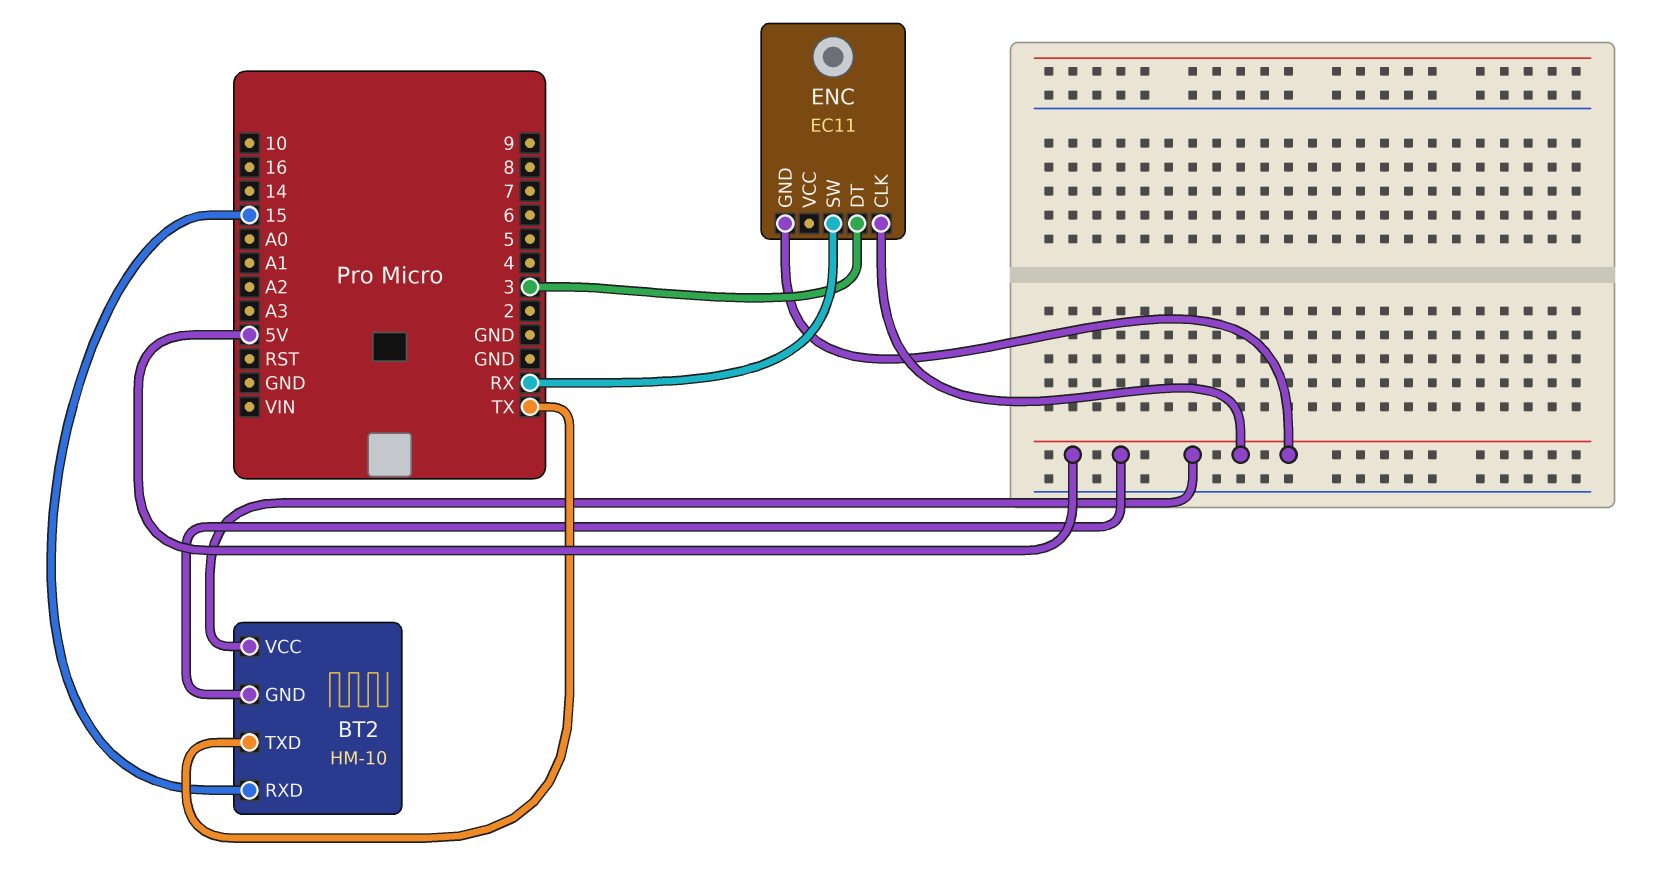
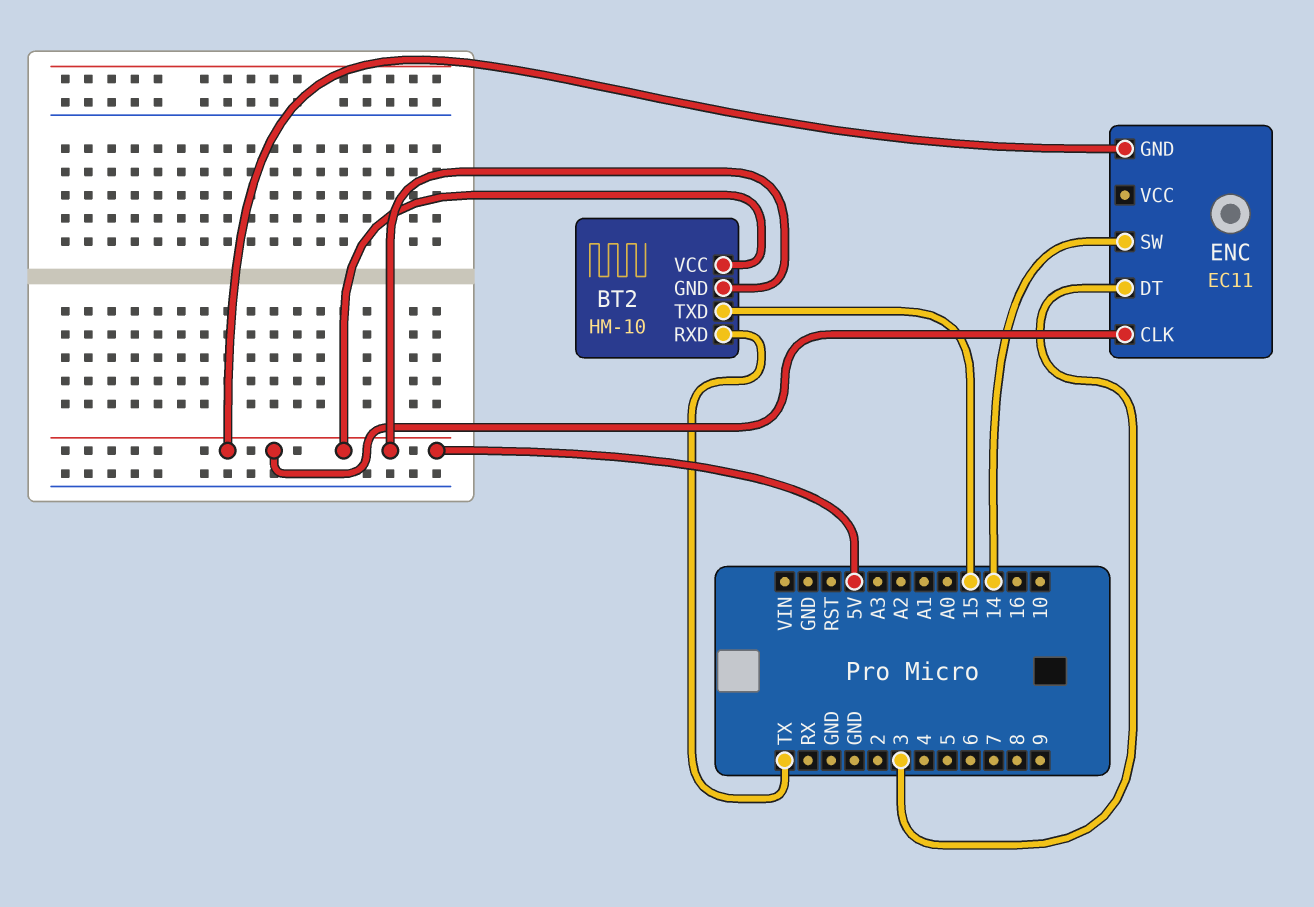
BT2 pin RXD: 15 -> TX
BT2 pin TXD: TX -> 15
ENC pin SW: RX -> 14

